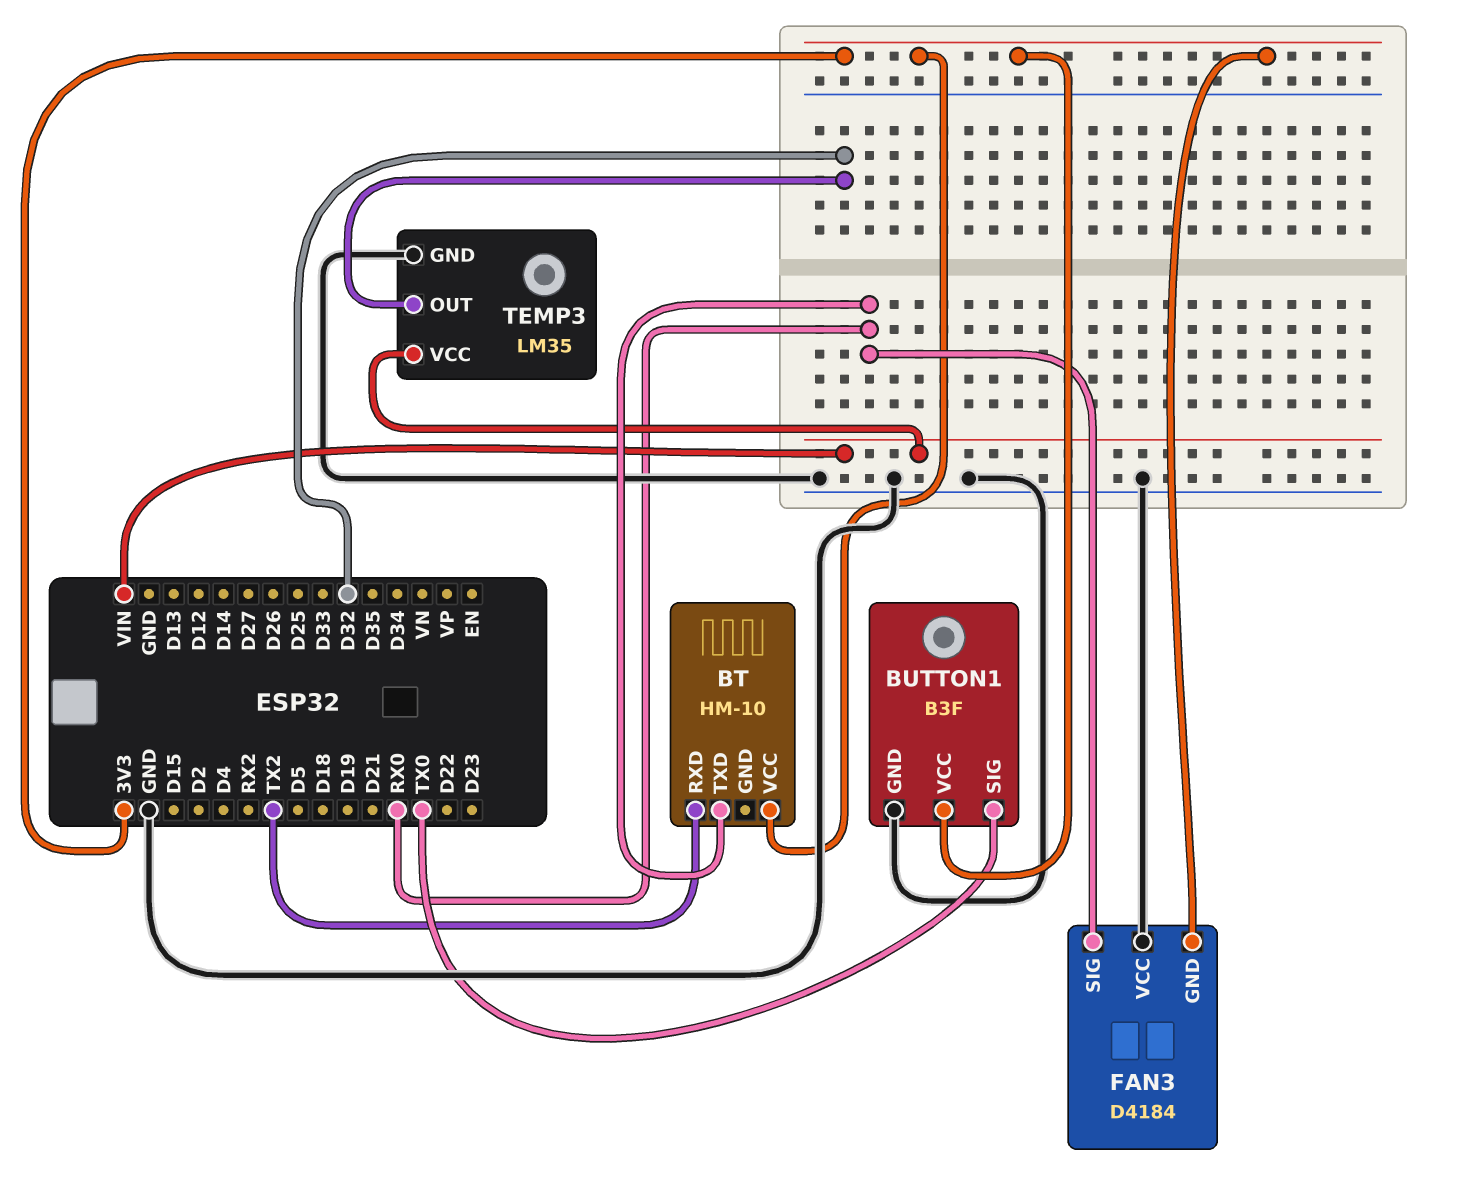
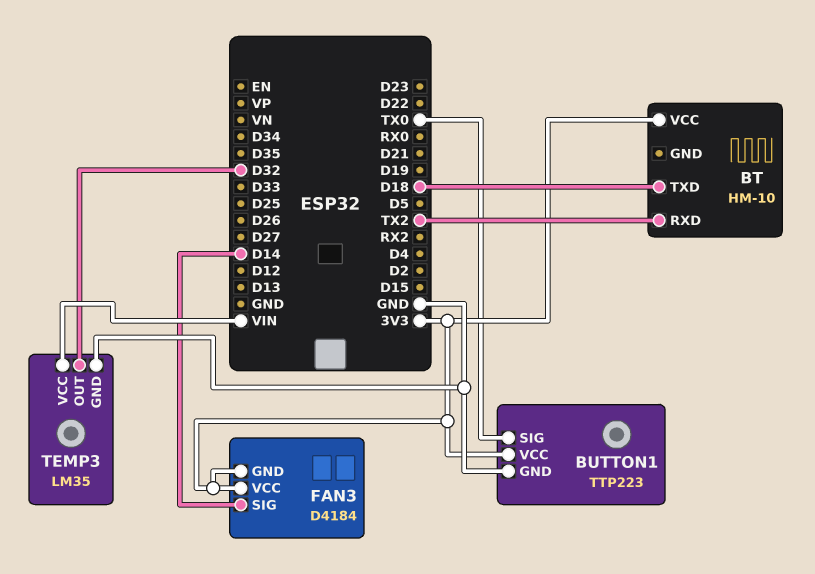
BT pin TXD: RX0 -> D18
BUTTON1: B3F -> TTP223
FAN3 pin SIG: RX0 -> D14
FAN3 pin VCC: GND -> 3V3

